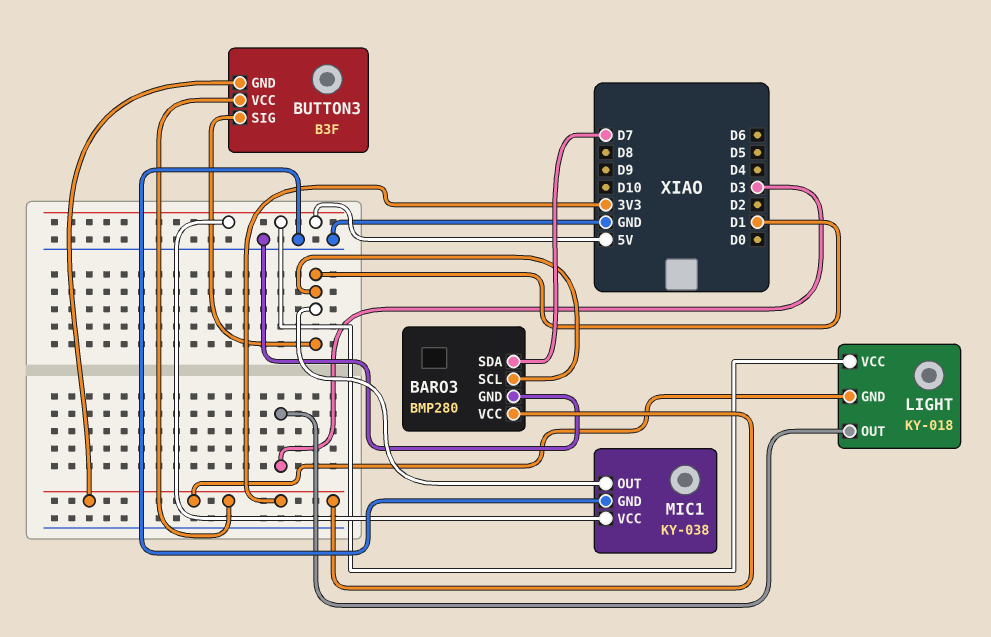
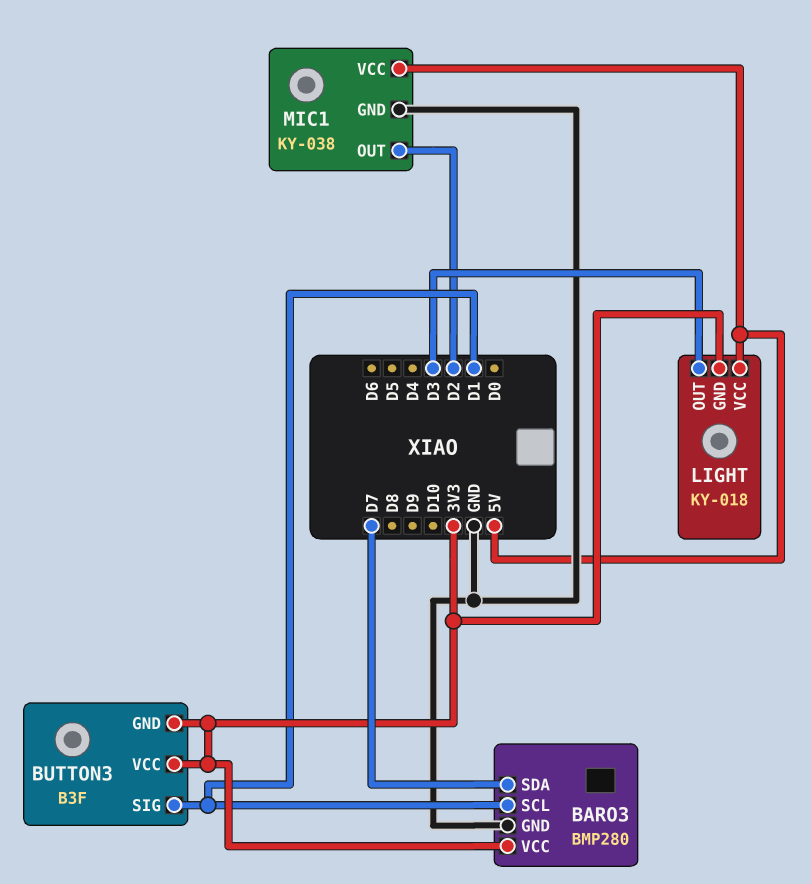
MIC1 pin OUT: D1 -> D2

